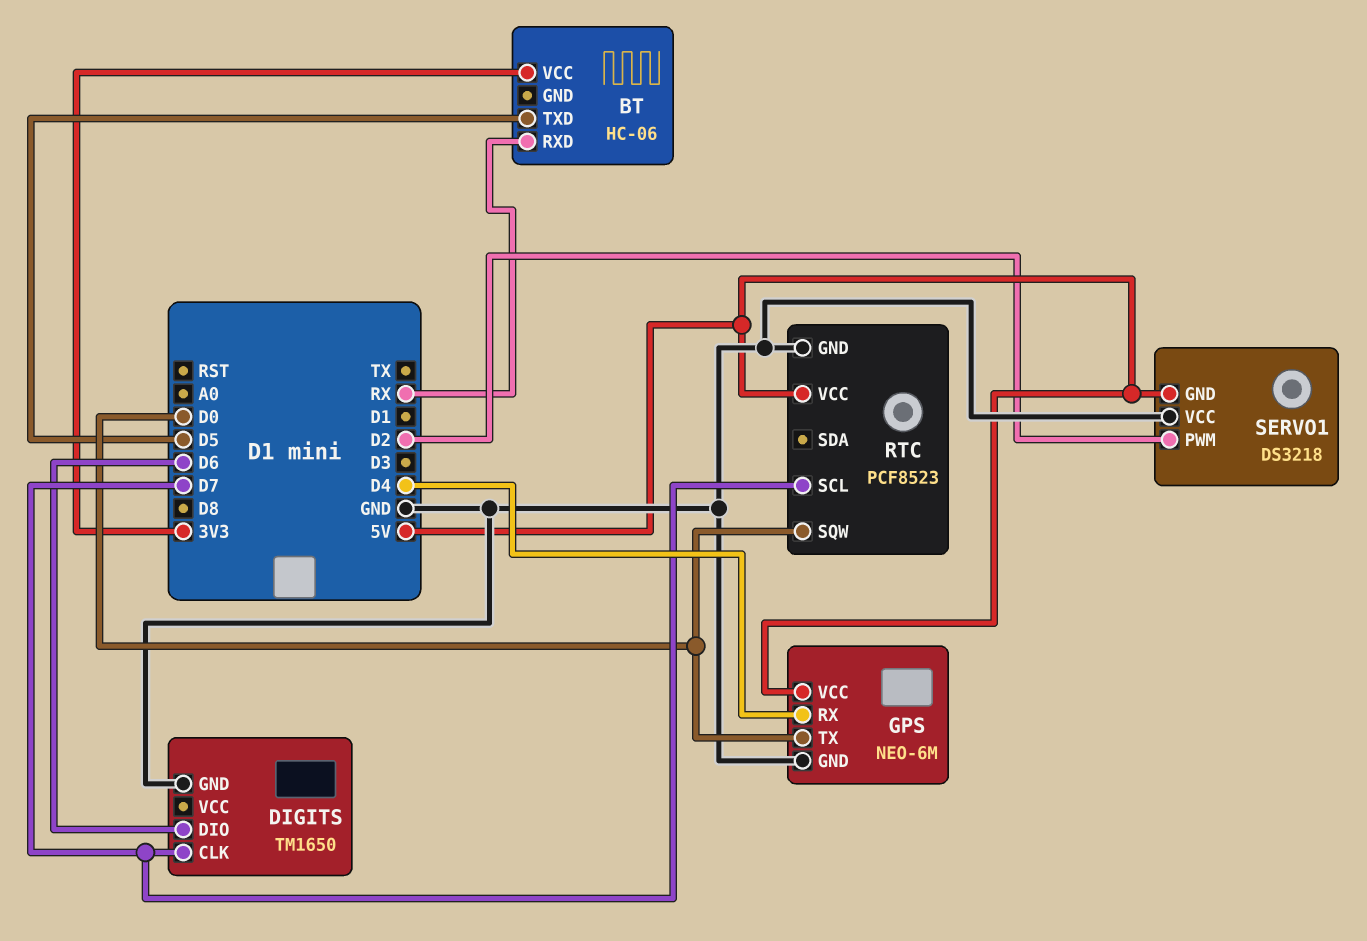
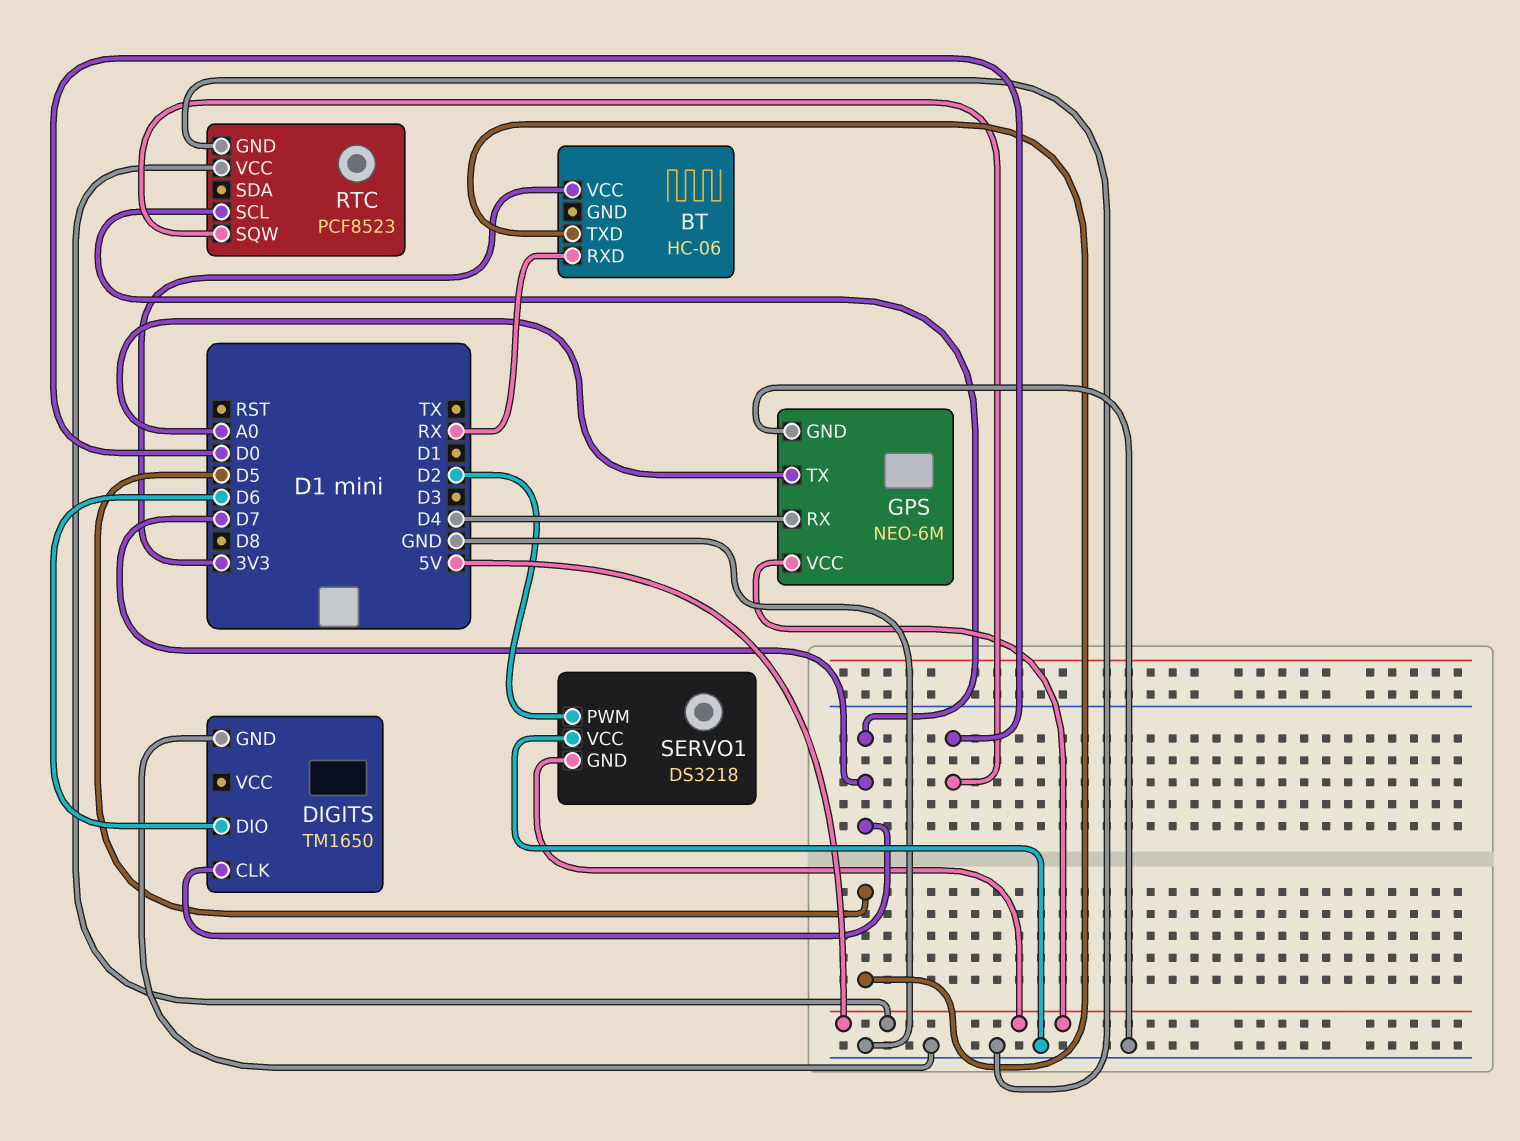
GPS pin TX: D0 -> A0

